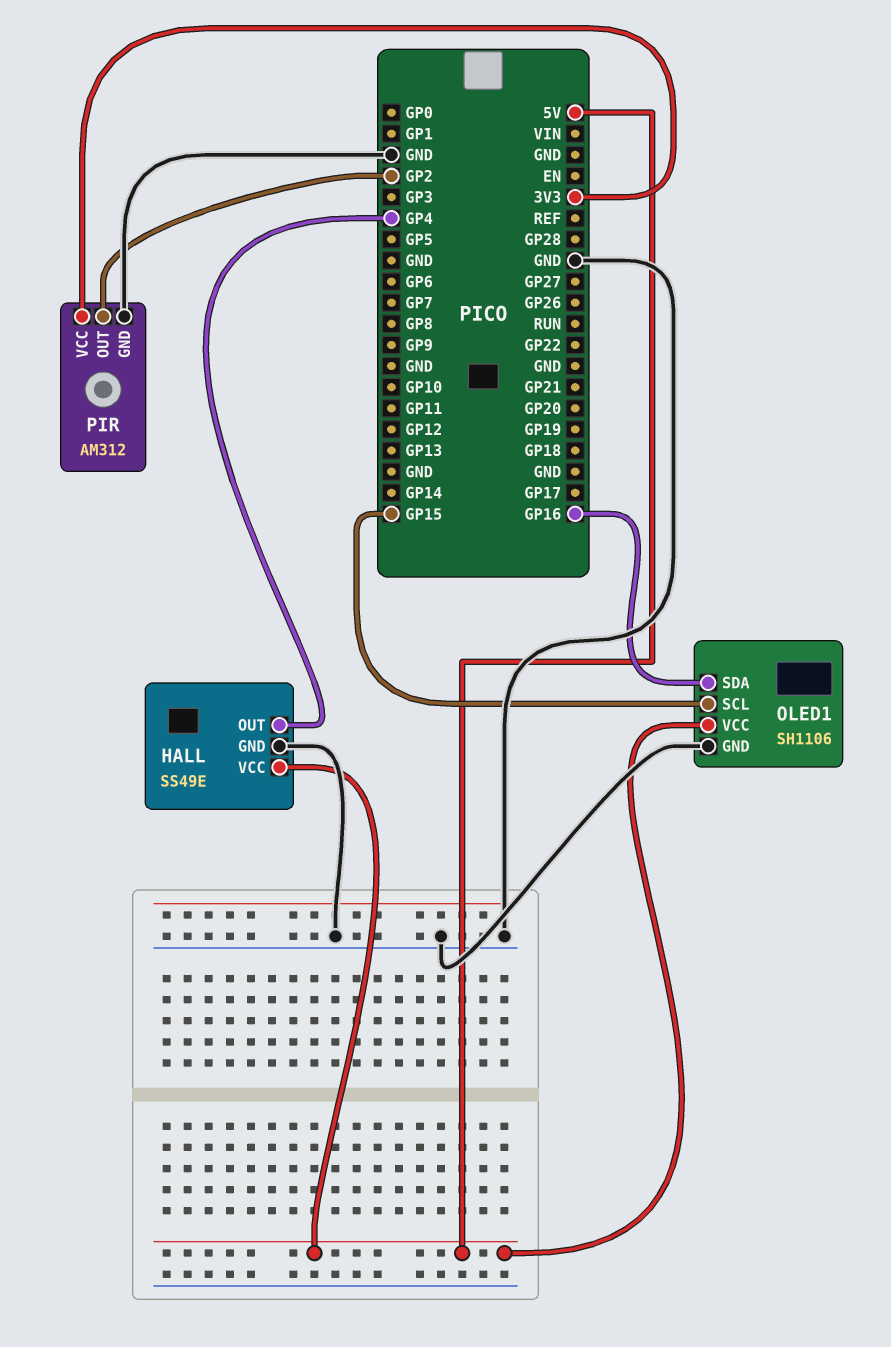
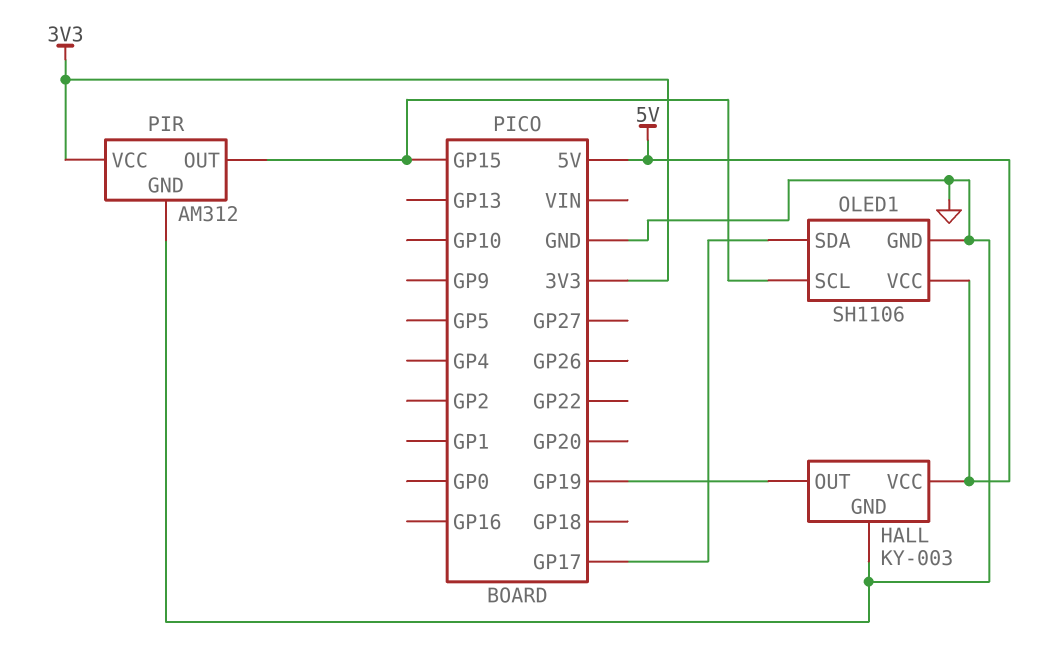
HALL: SS49E -> KY-003
HALL pin OUT: GP4 -> GP19
OLED1 pin SDA: GP16 -> GP17
PIR pin OUT: GP2 -> GP15

